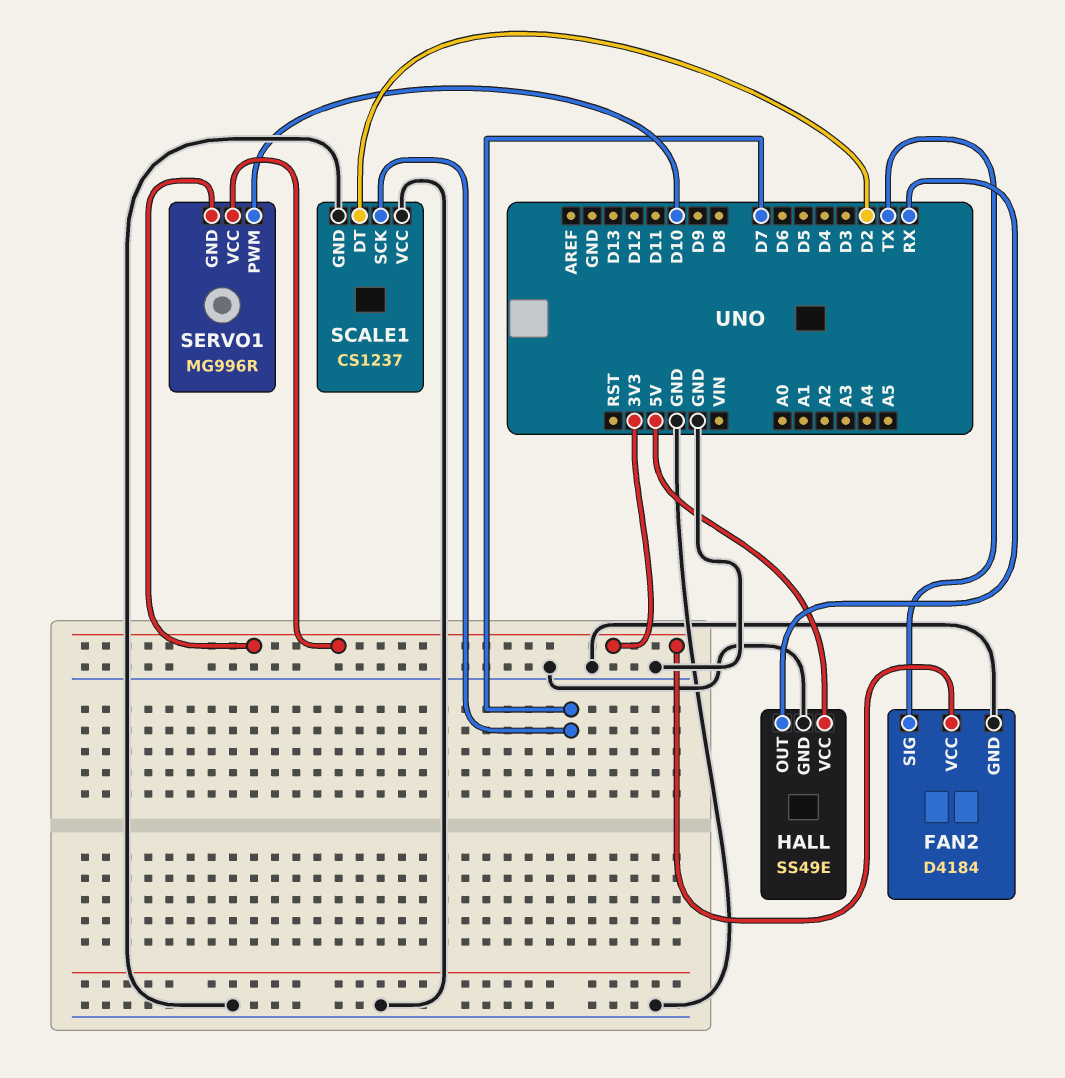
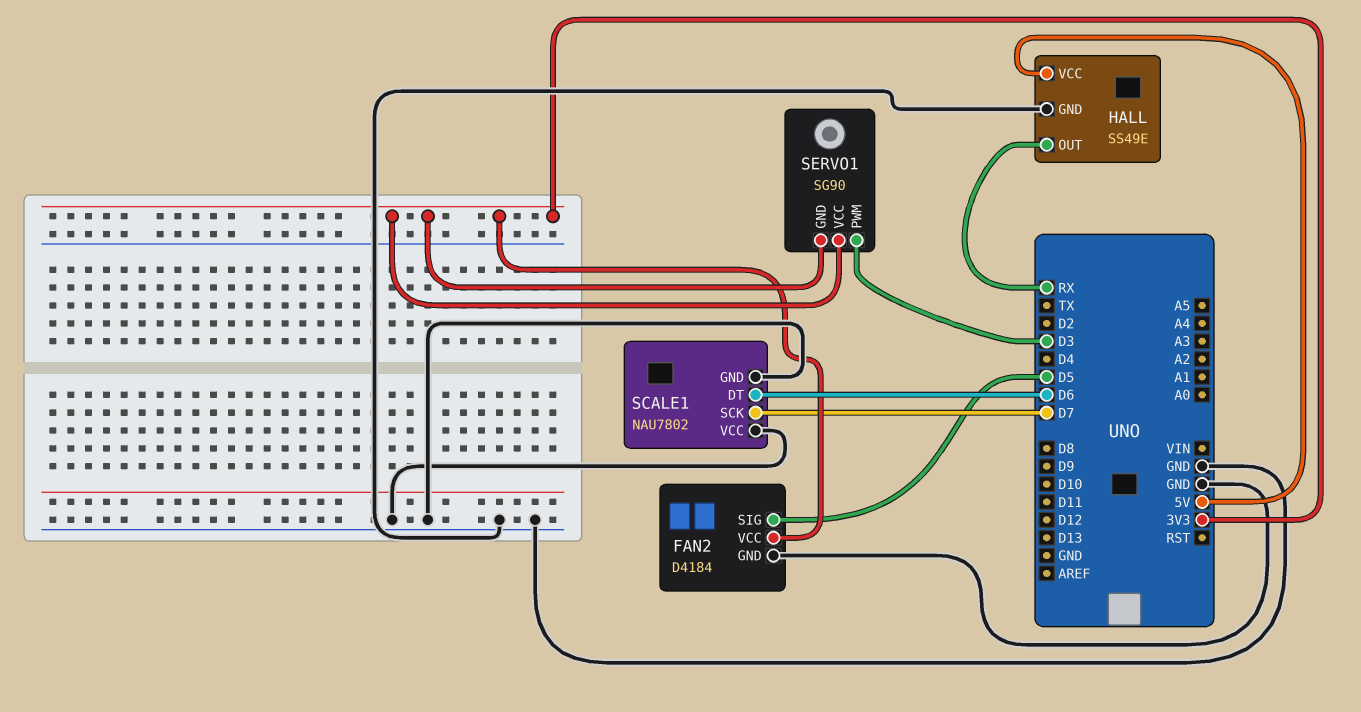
FAN2 pin SIG: TX -> D5
SCALE1: CS1237 -> NAU7802
SCALE1 pin DT: D2 -> D6
SERVO1: MG996R -> SG90
SERVO1 pin PWM: D10 -> D3

